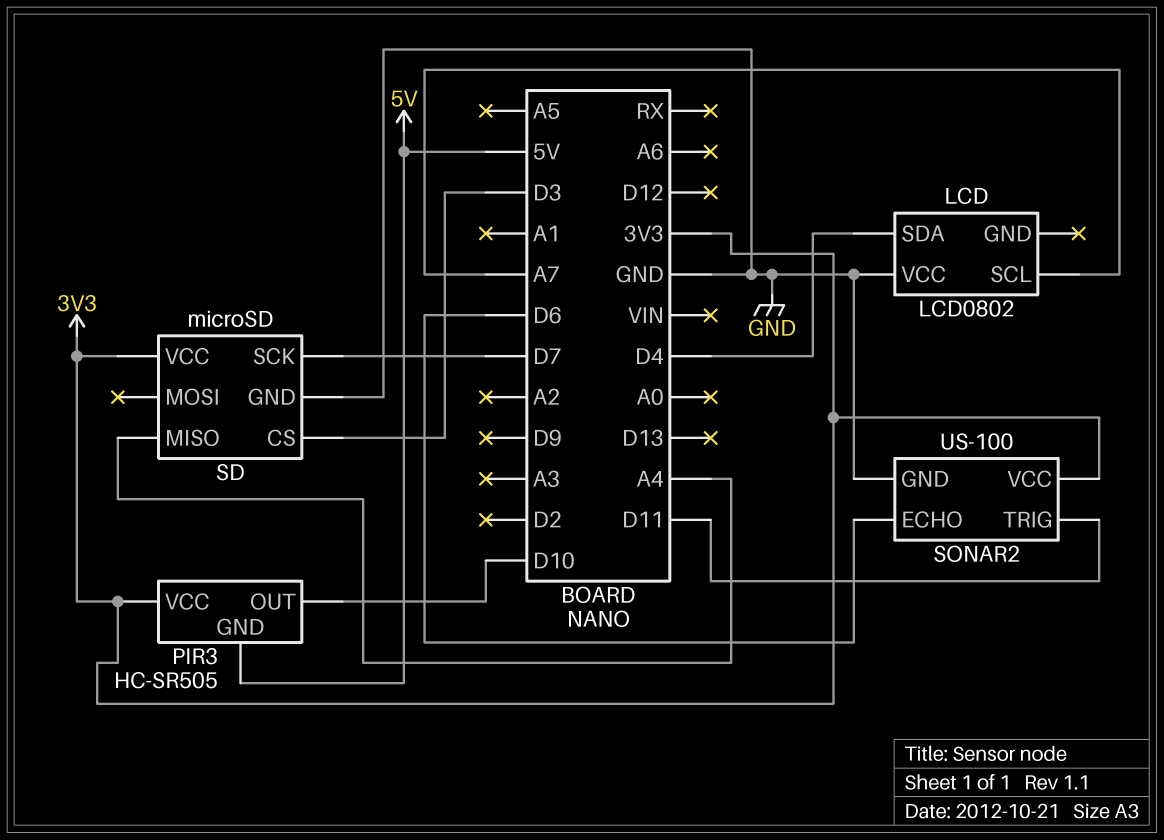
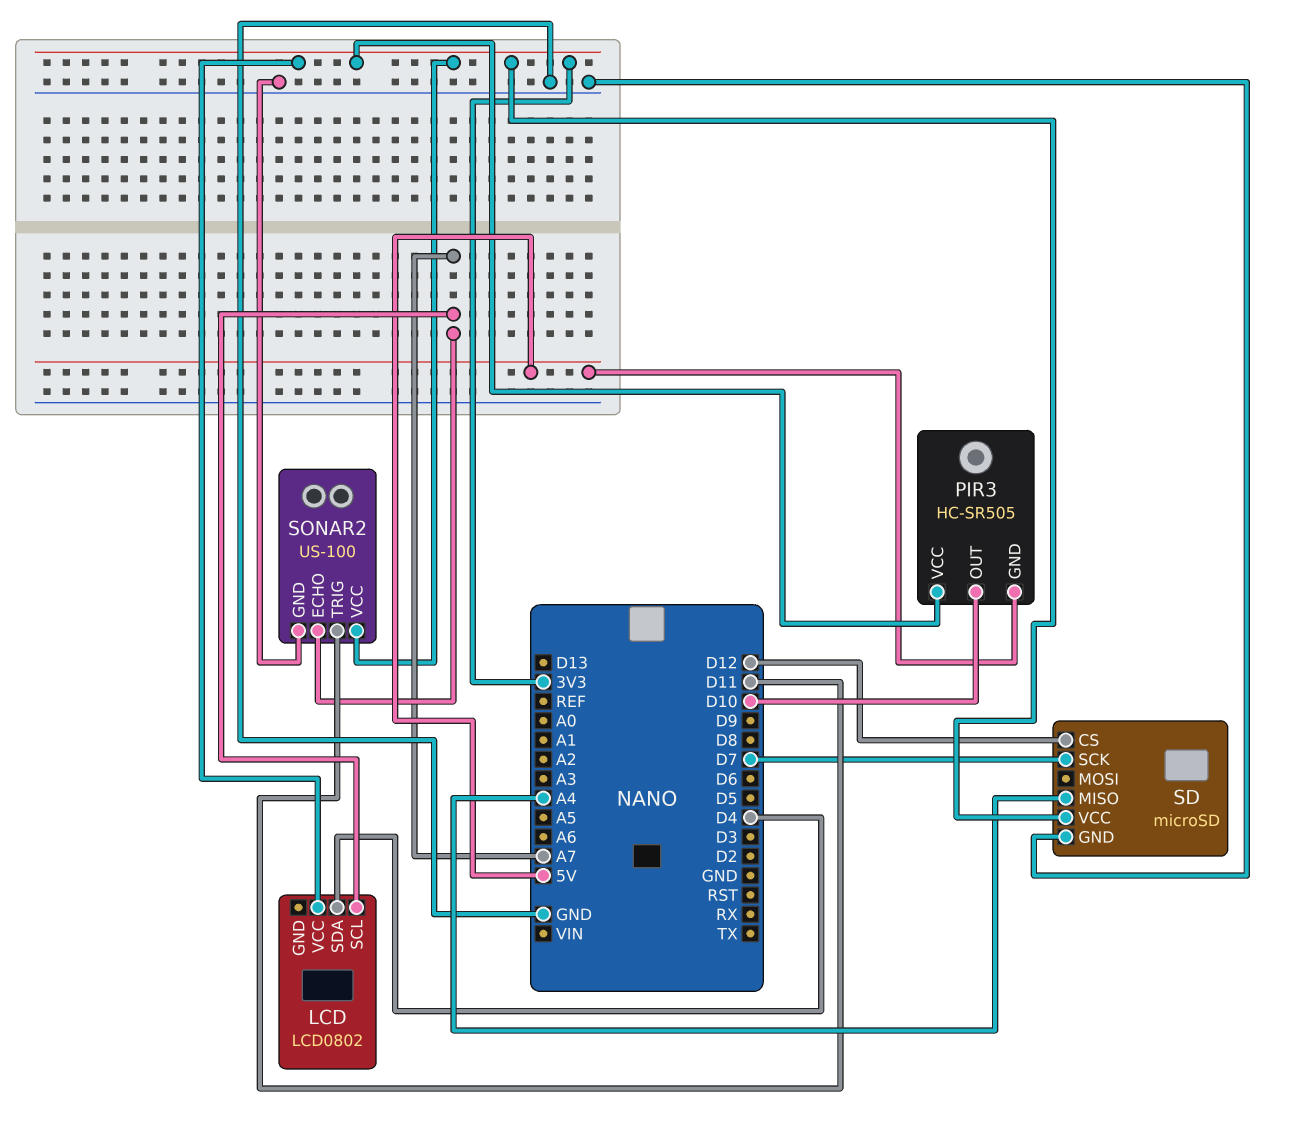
LCD pin VCC: GND -> 3V3
SD pin CS: D3 -> D12
SONAR2 pin ECHO: D6 -> A7

